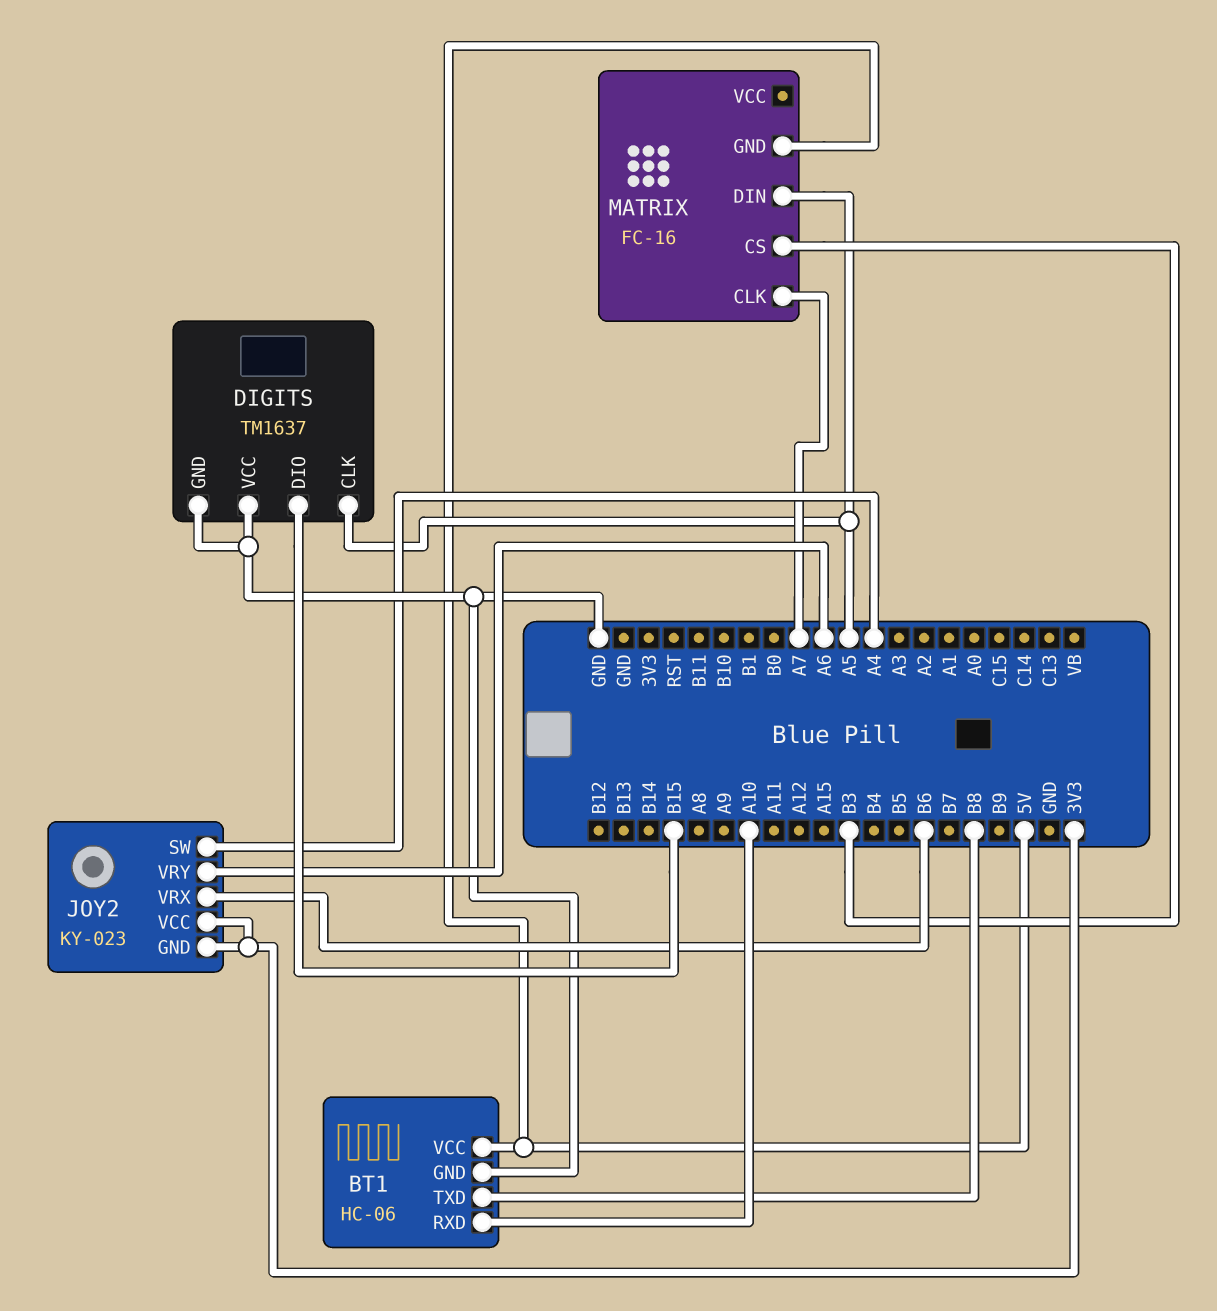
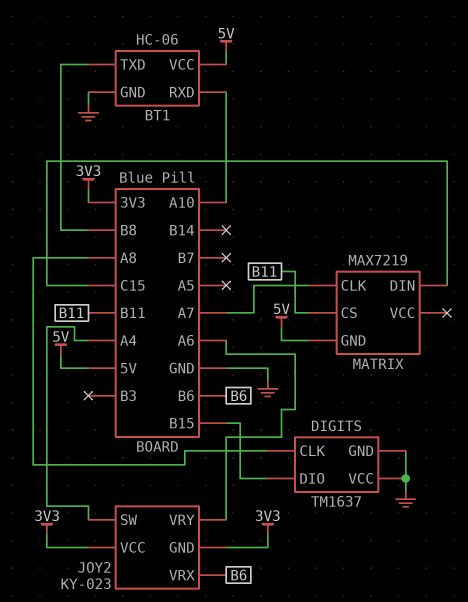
DIGITS pin CLK: A5 -> A8
MATRIX: FC-16 -> MAX7219
MATRIX pin CS: B3 -> B11
MATRIX pin DIN: A5 -> C15

